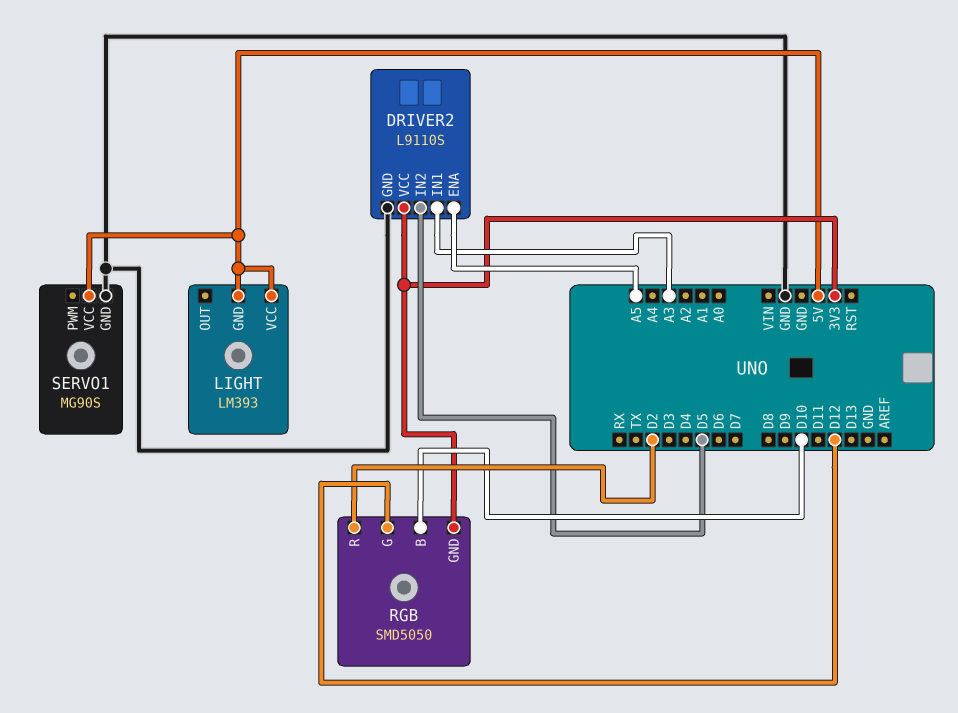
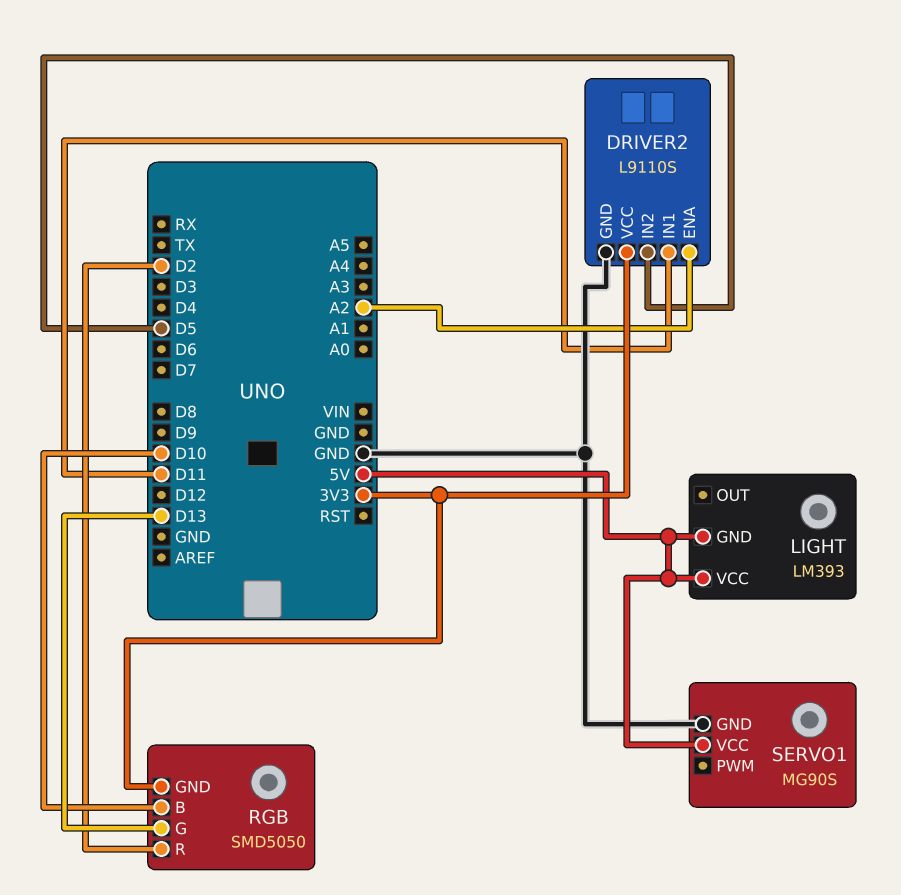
DRIVER2 pin ENA: A5 -> A2
DRIVER2 pin IN1: A3 -> D11
RGB pin G: D12 -> D13

